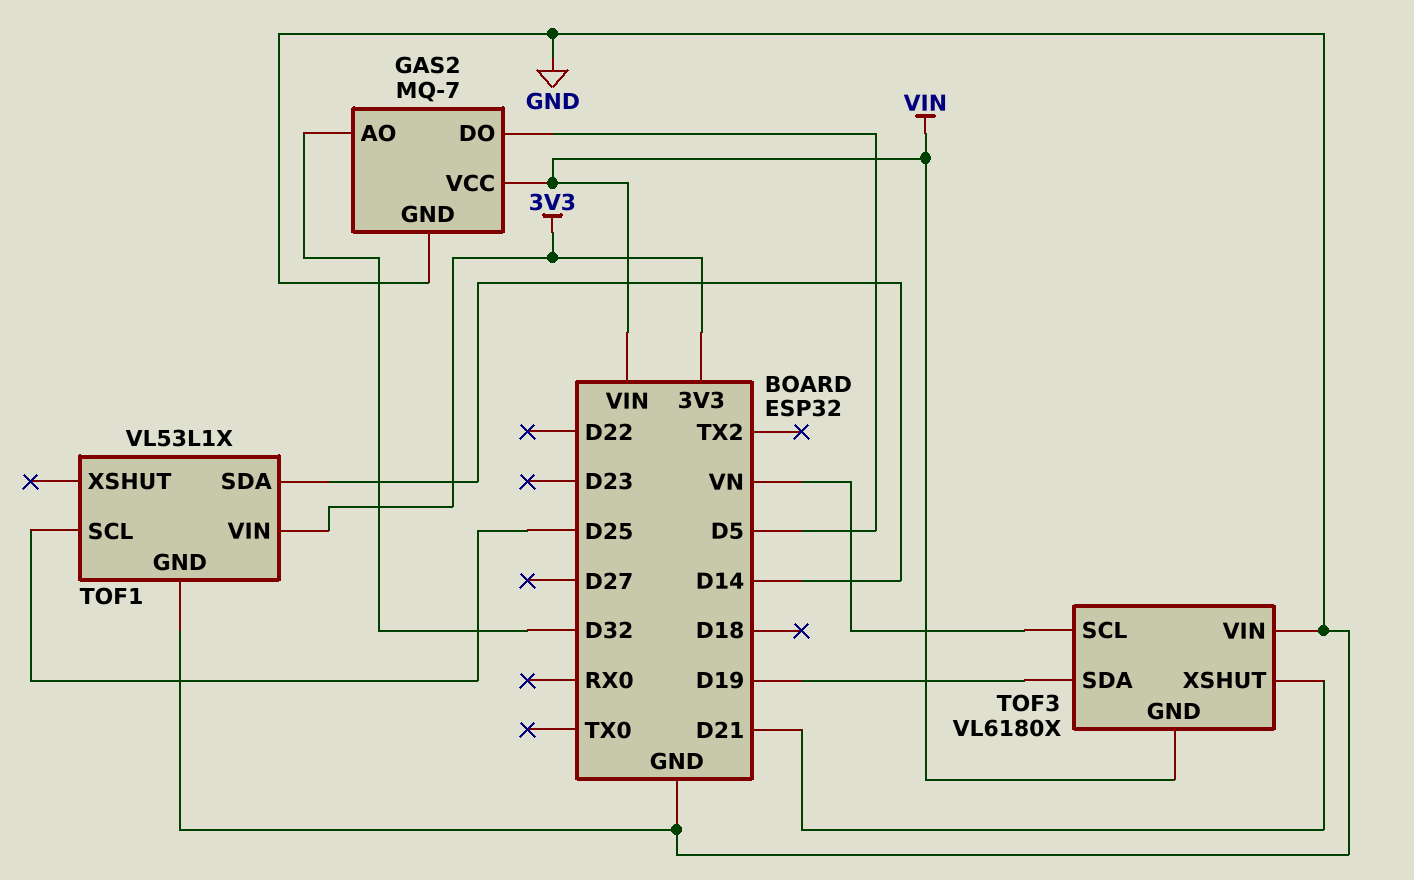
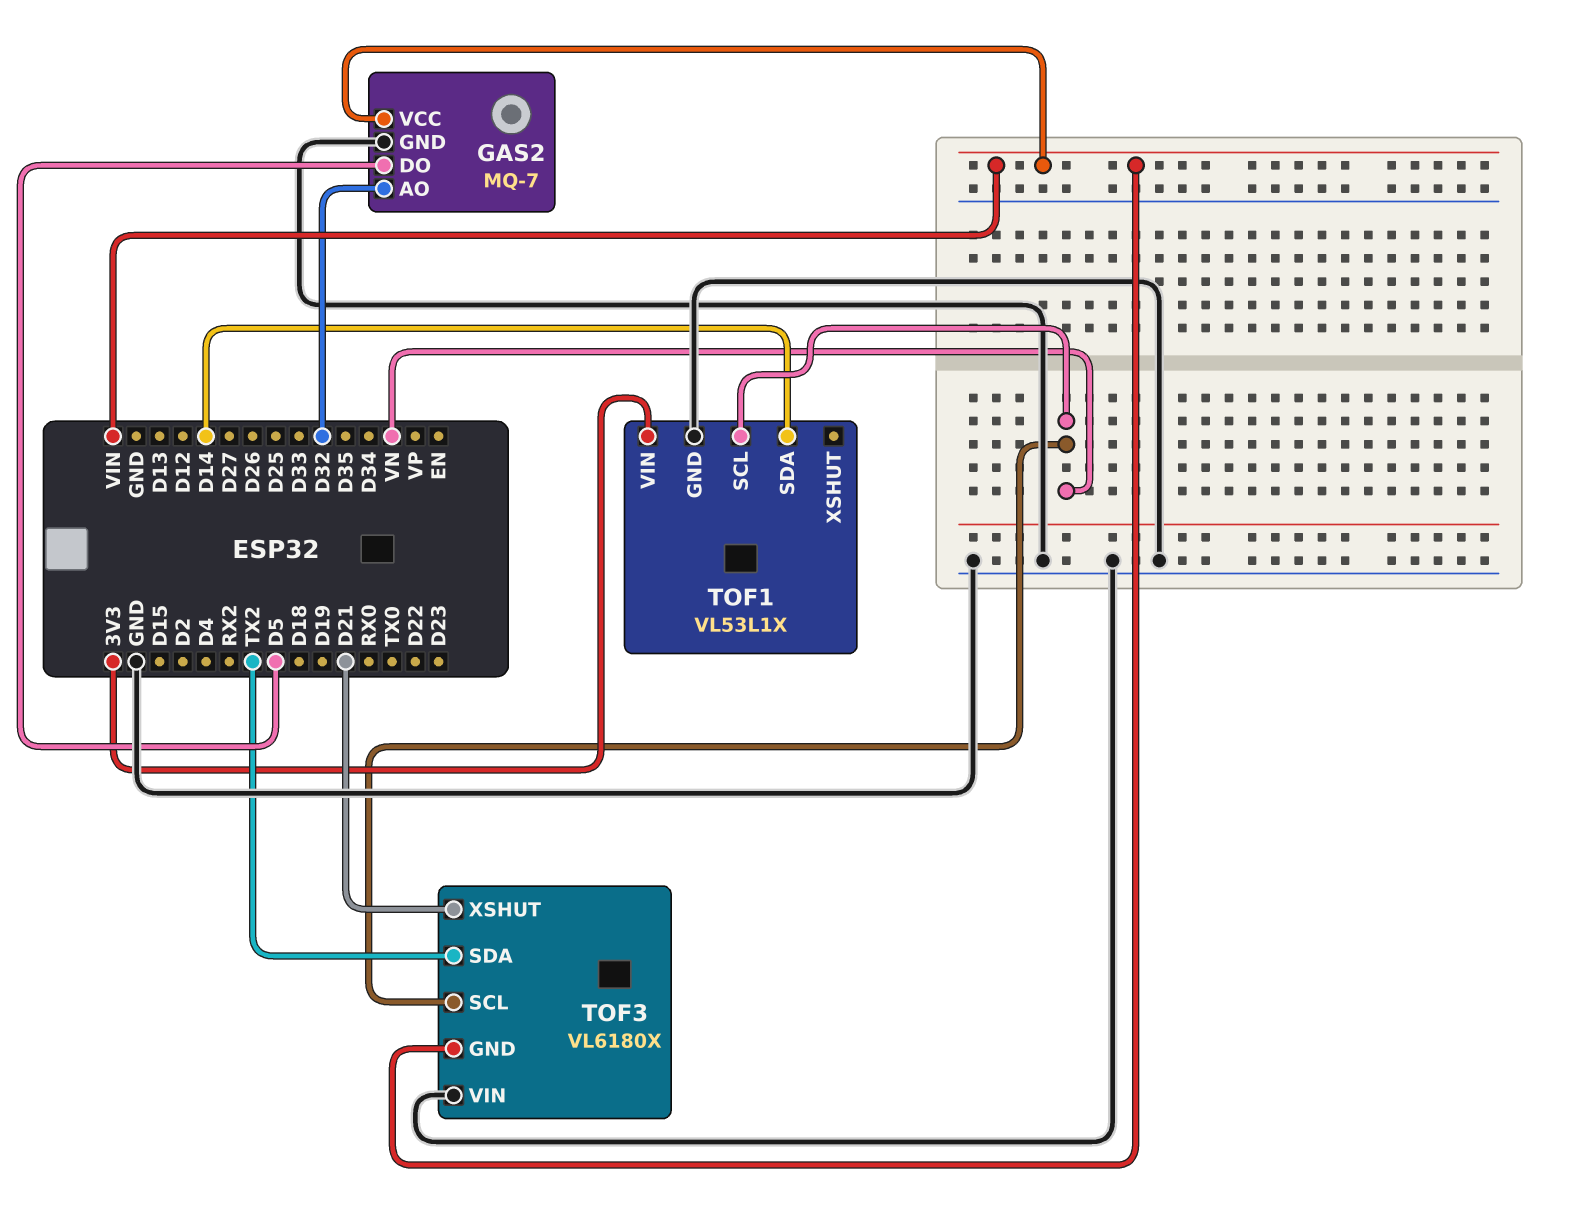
TOF1 pin SCL: D25 -> VN
TOF3 pin SDA: D19 -> TX2

